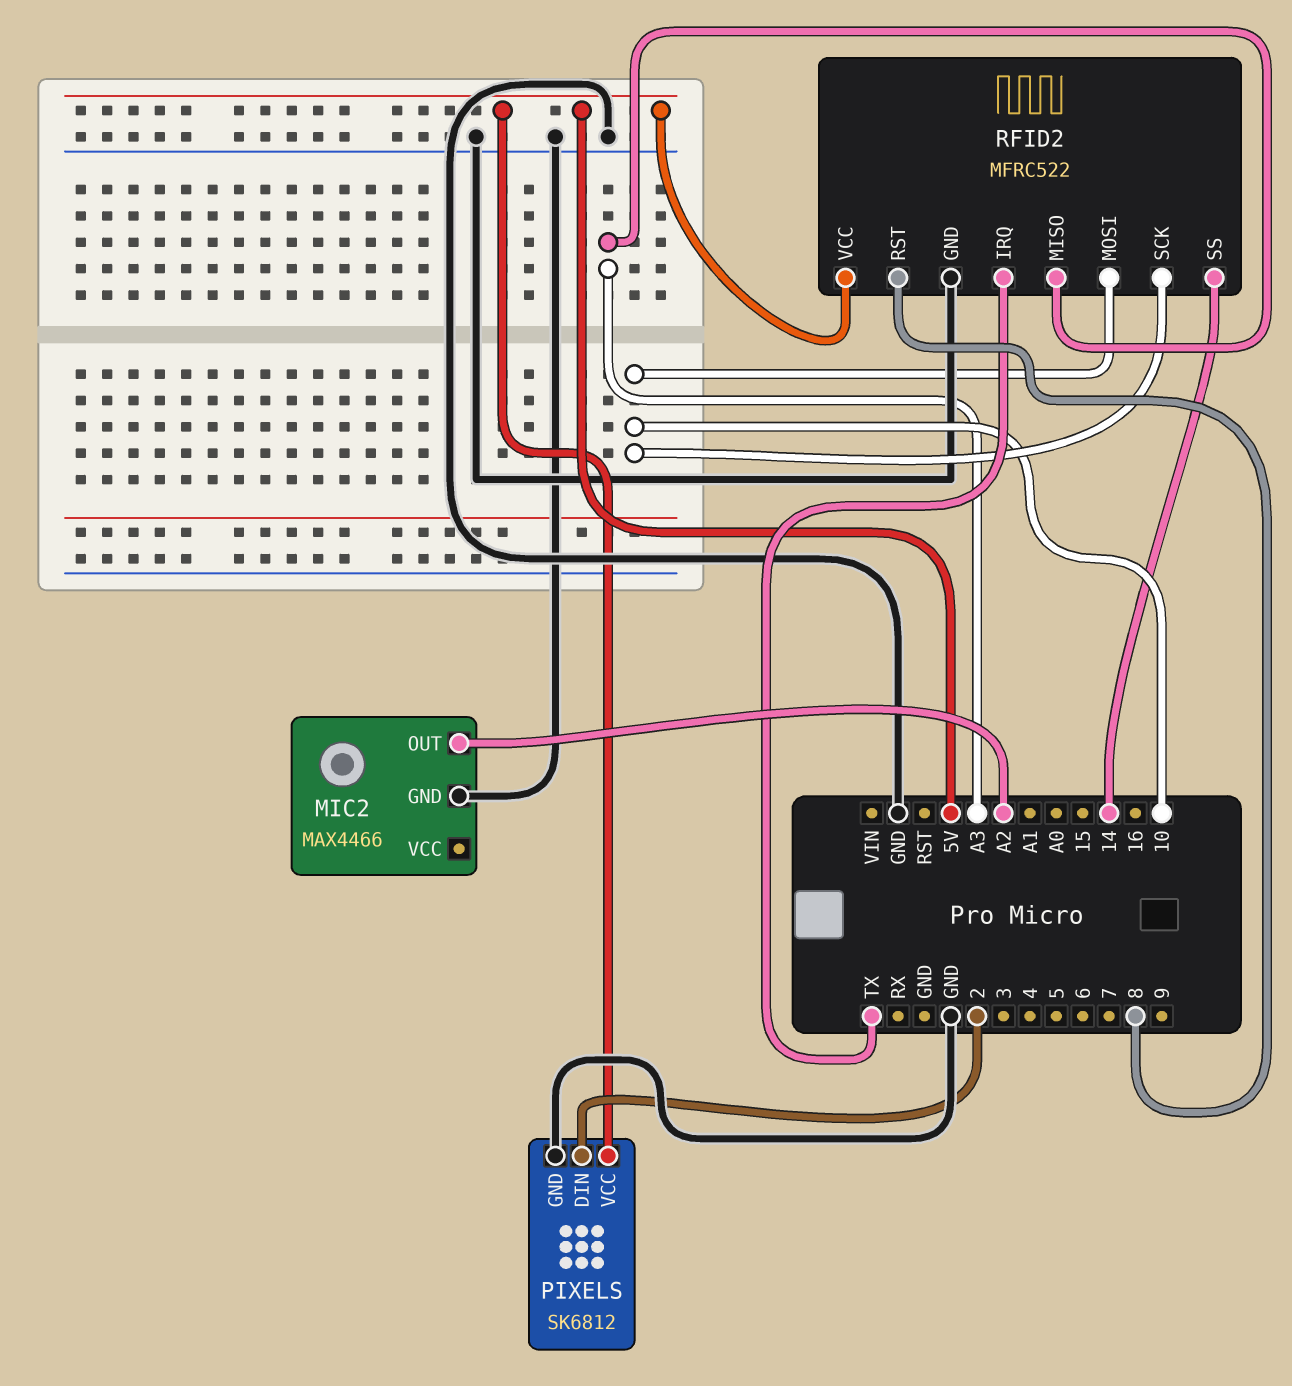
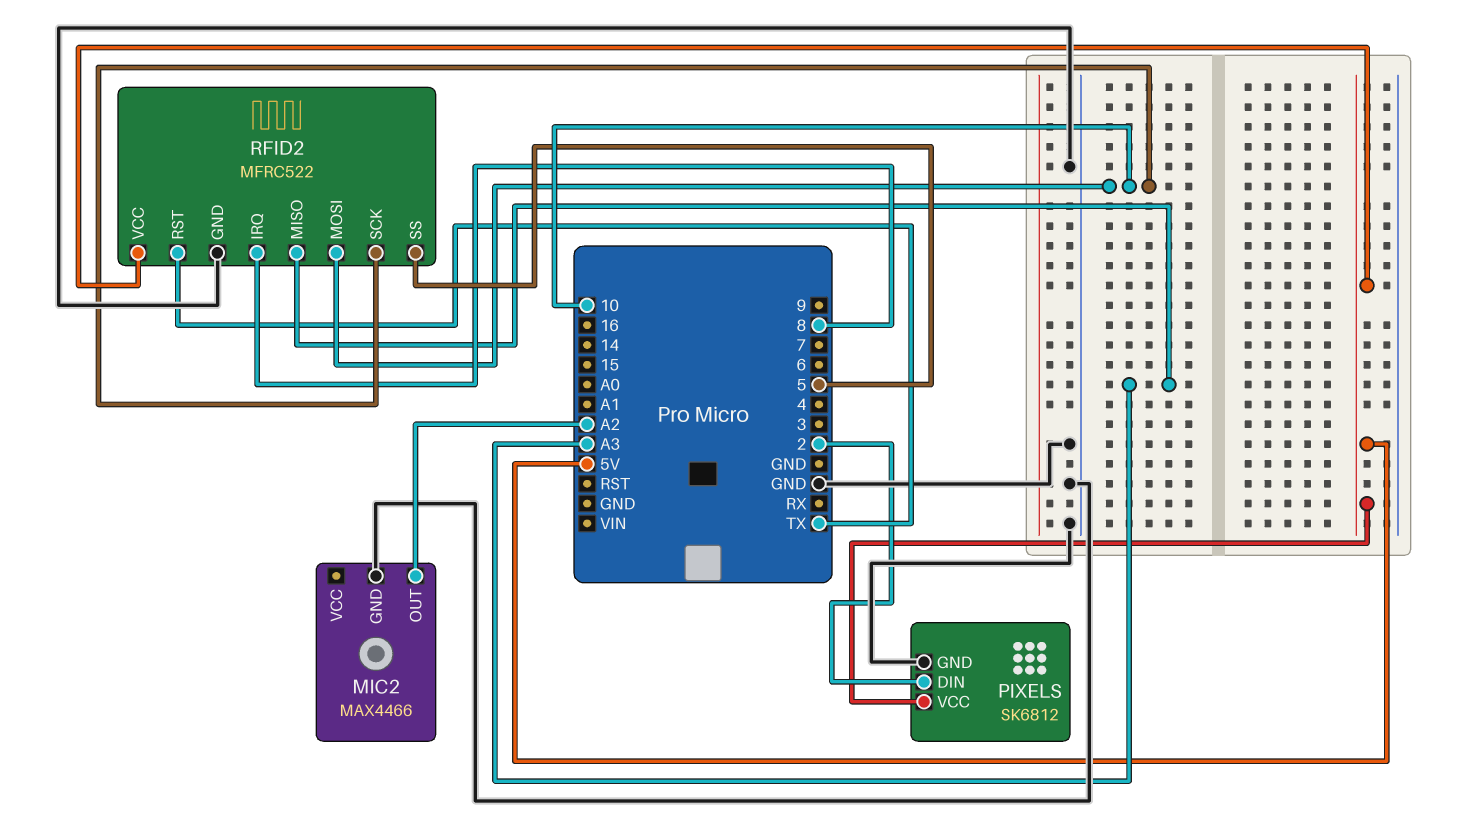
RFID2 pin IRQ: TX -> 8
RFID2 pin RST: 8 -> TX
RFID2 pin SS: 14 -> 5

